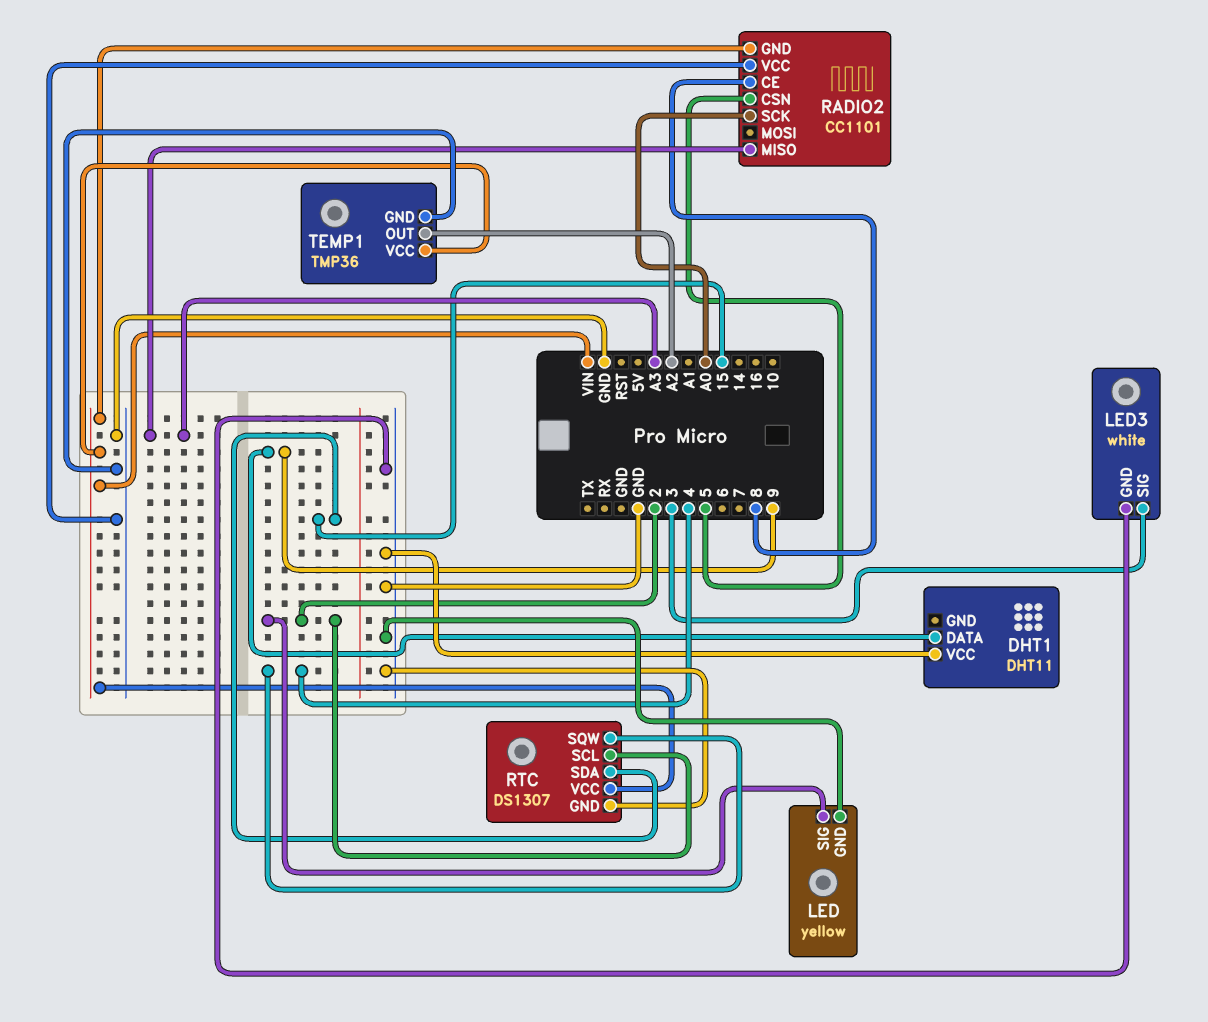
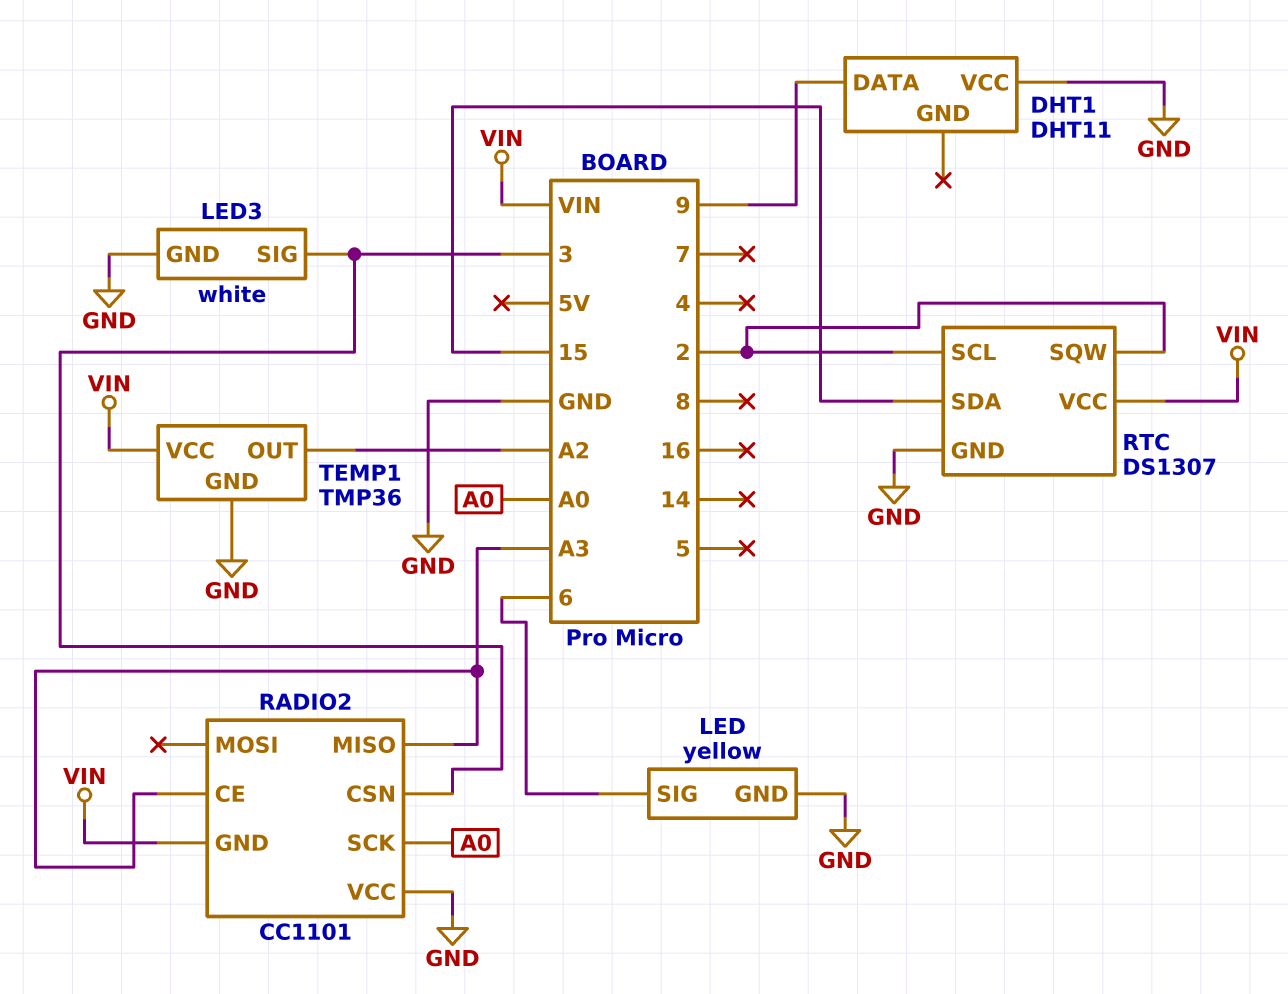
LED pin SIG: 2 -> 6
RADIO2 pin CE: 8 -> A3
RADIO2 pin CSN: 5 -> 3
RTC pin SQW: 4 -> 2

